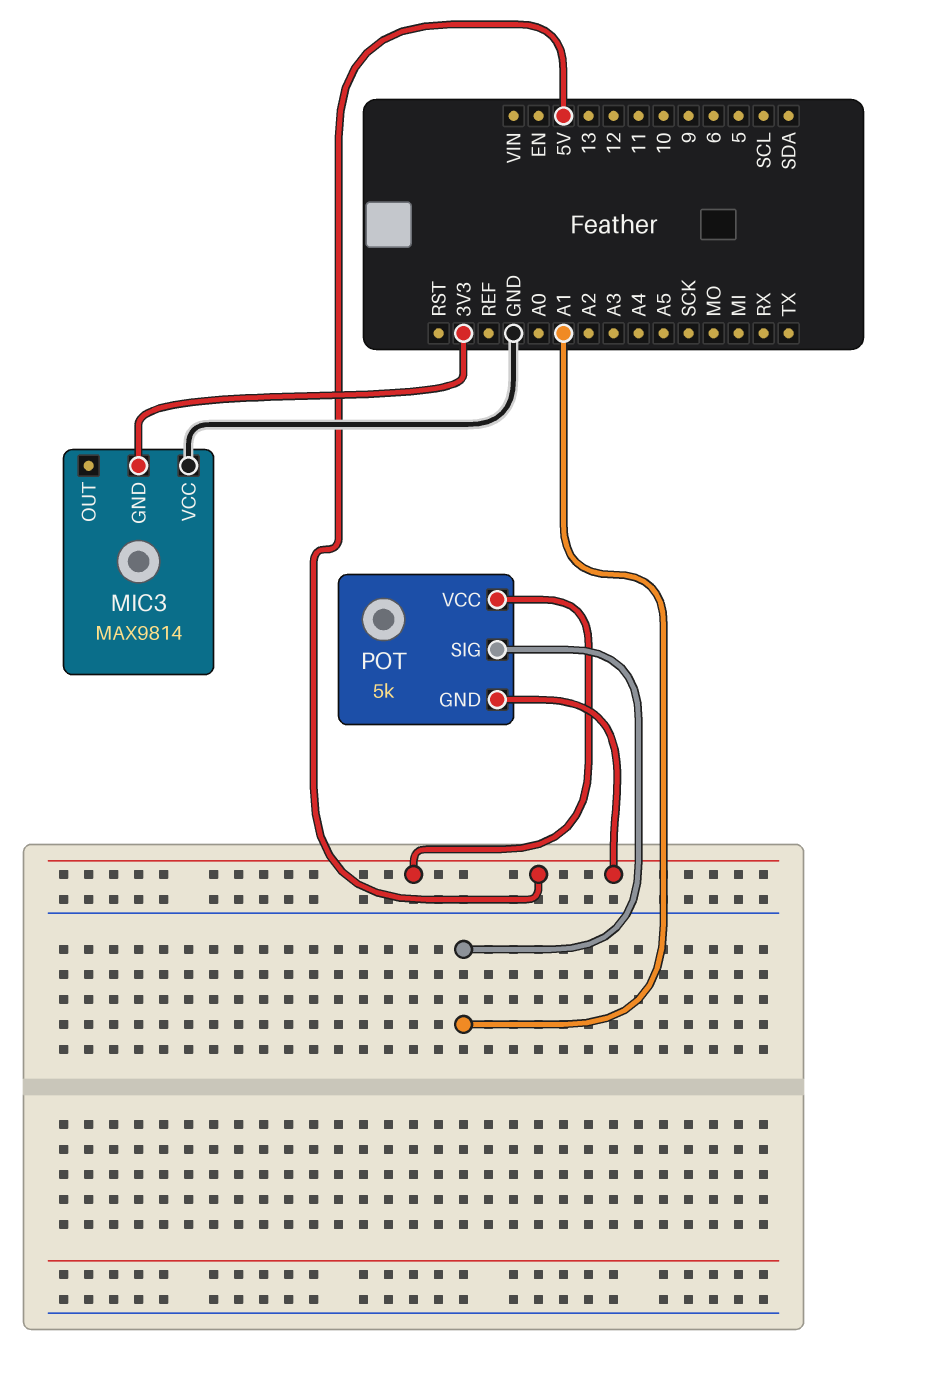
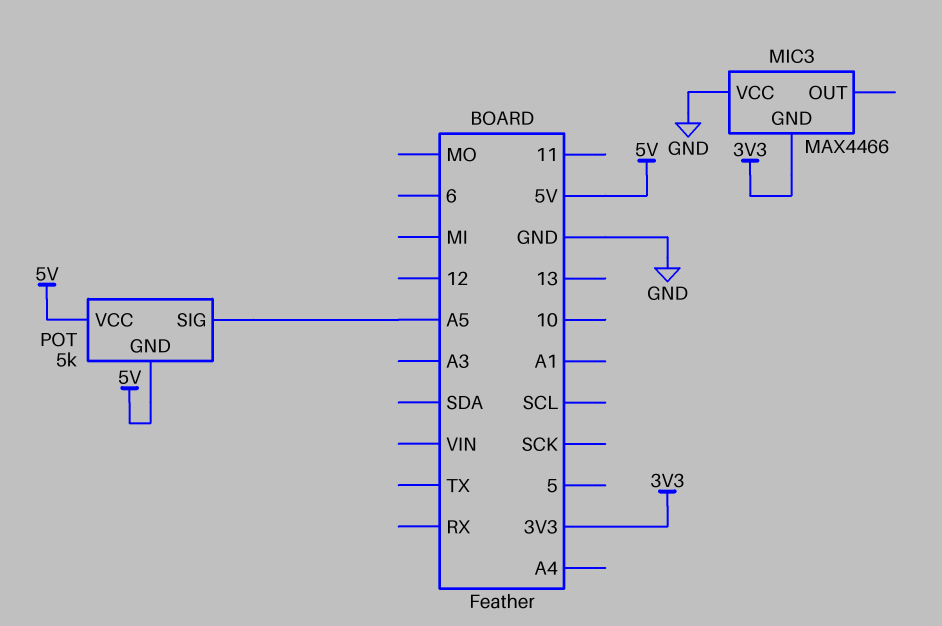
MIC3: MAX9814 -> MAX4466
POT pin SIG: A1 -> A5

